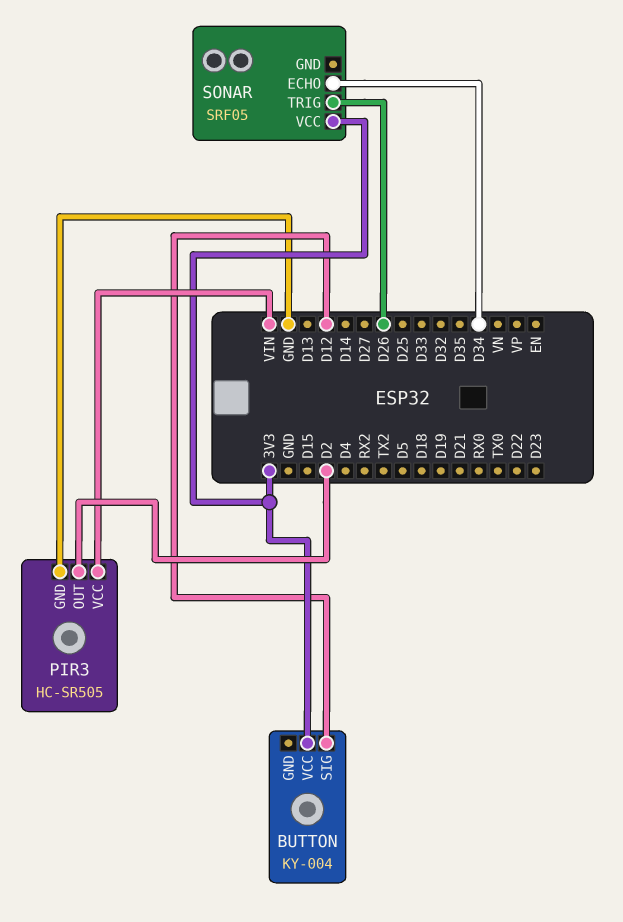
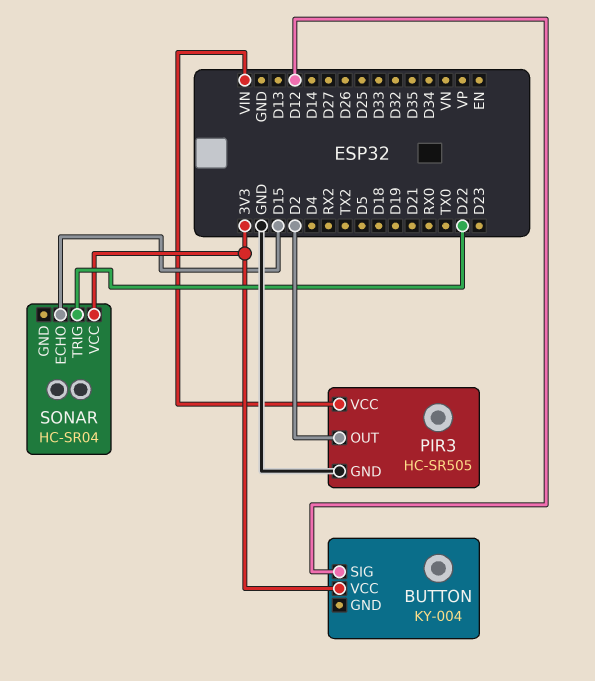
SONAR: SRF05 -> HC-SR04
SONAR pin ECHO: D34 -> D15
SONAR pin TRIG: D26 -> D22

